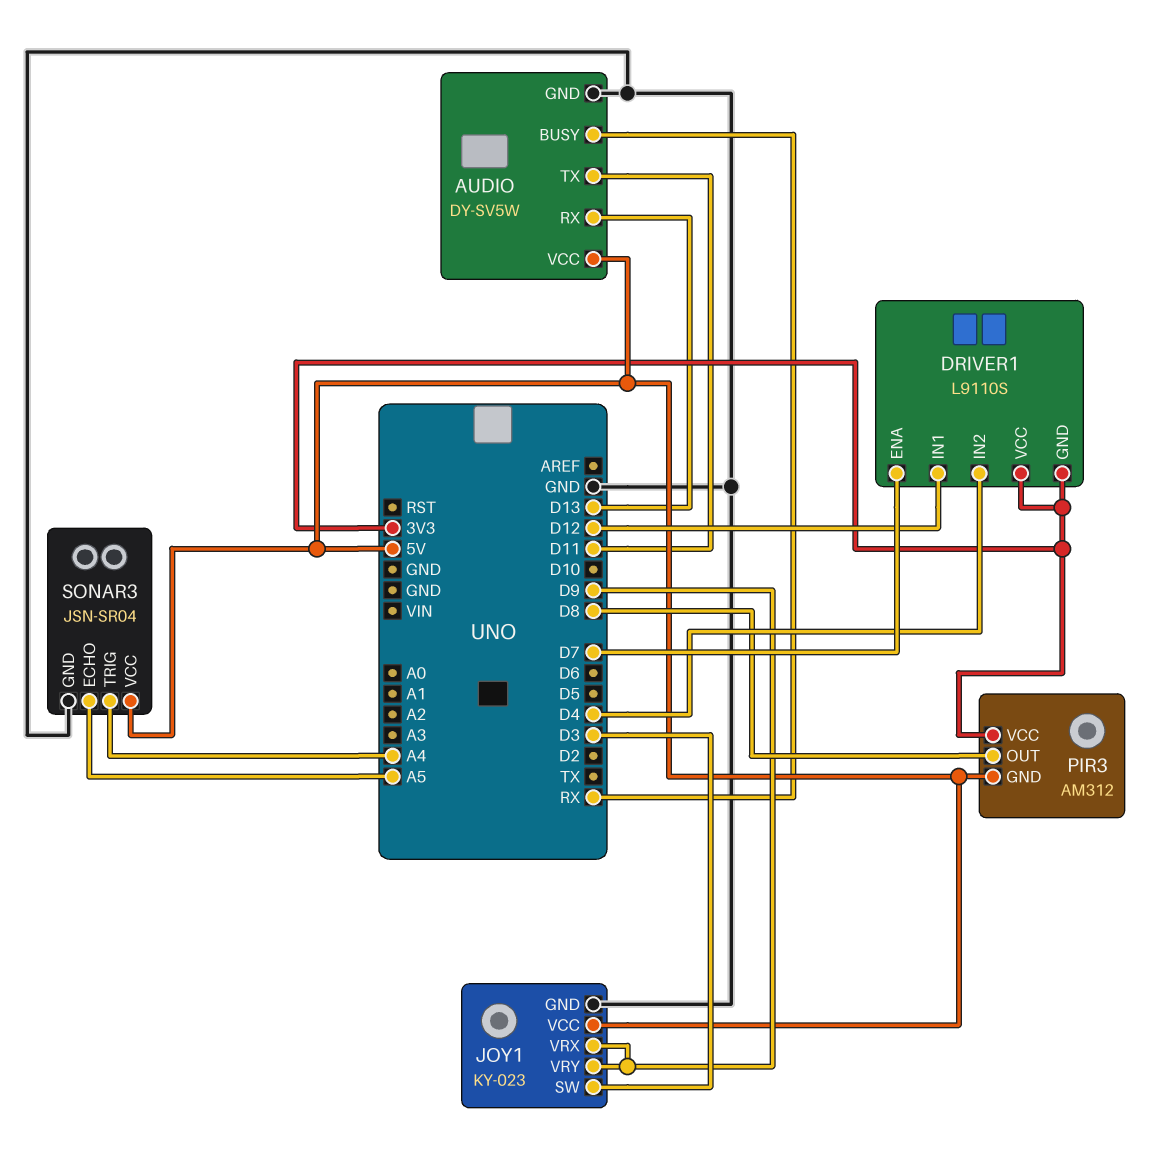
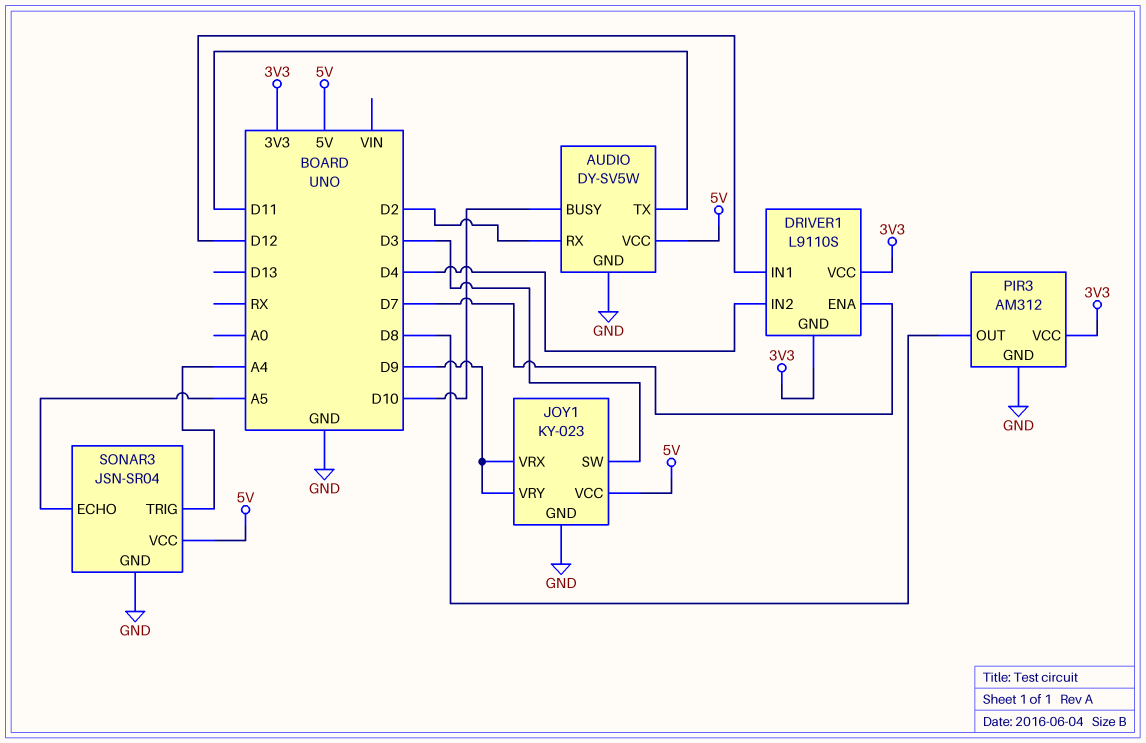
AUDIO pin BUSY: RX -> D10
AUDIO pin RX: D13 -> D2
PIR3 pin GND: 5V -> GND

